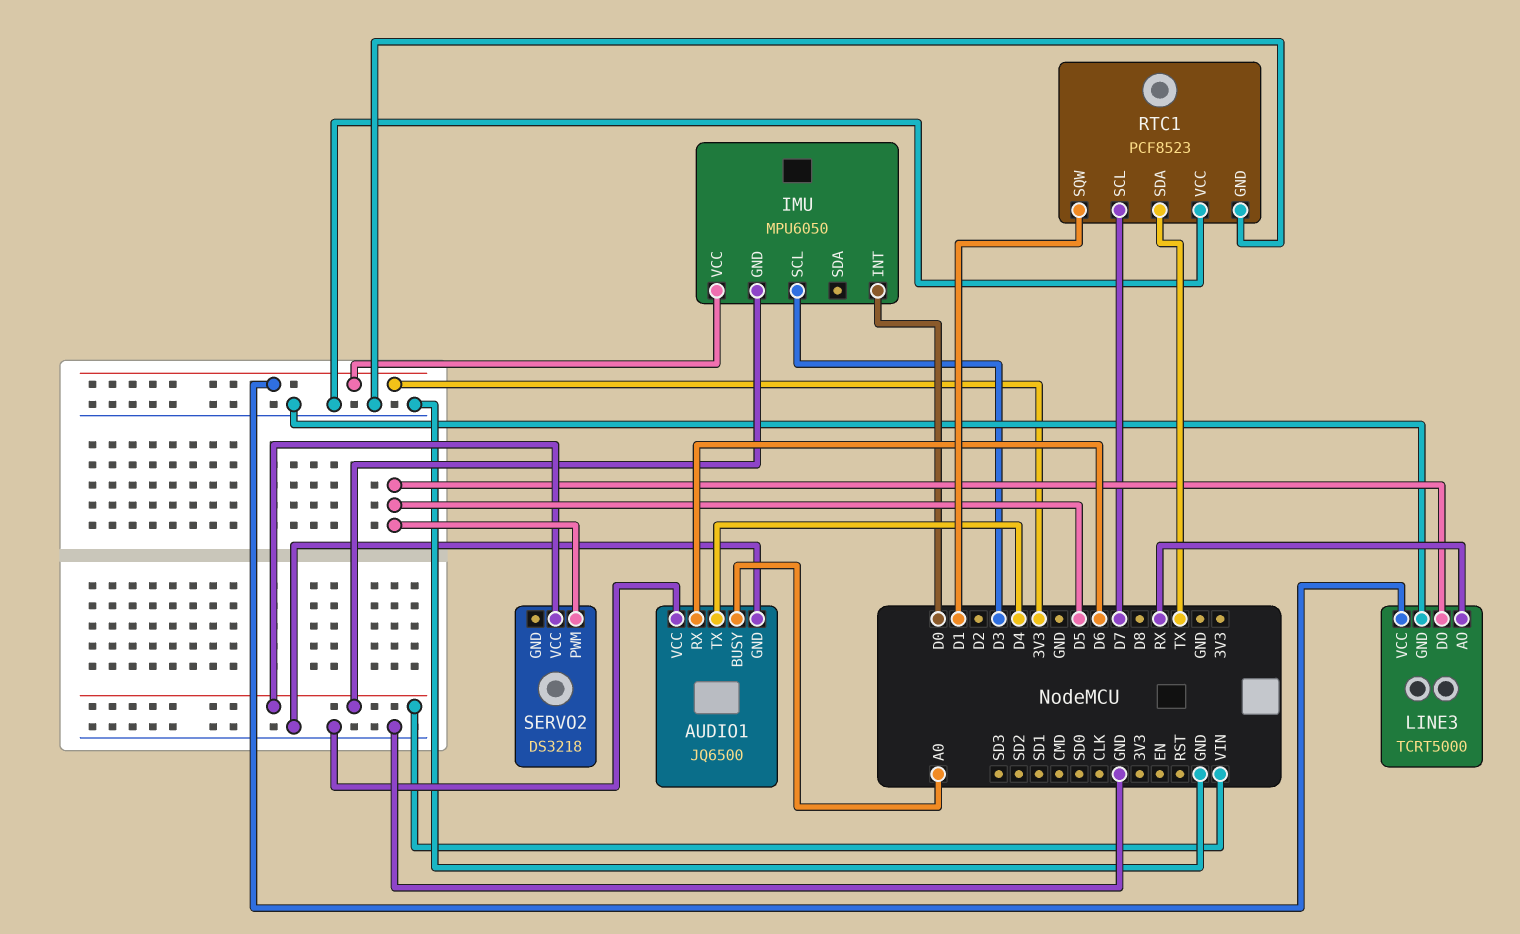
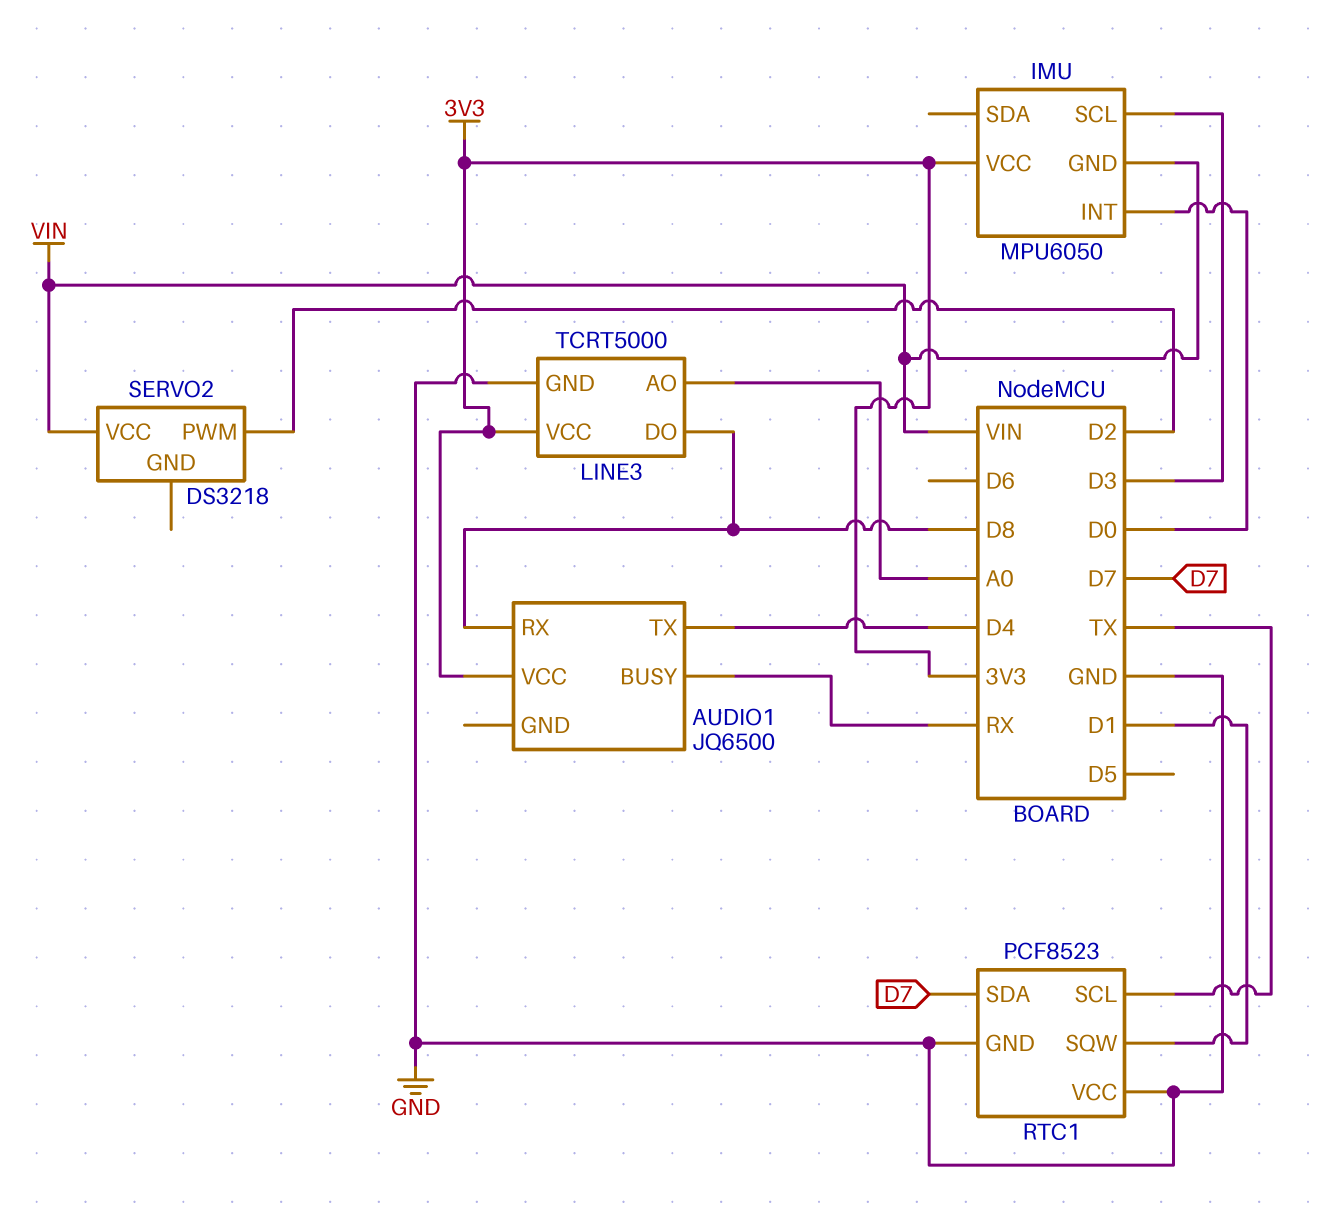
AUDIO1 pin BUSY: A0 -> RX
AUDIO1 pin GND: GND -> none
AUDIO1 pin RX: D6 -> D8
AUDIO1 pin VCC: GND -> 3V3
LINE3 pin AO: RX -> A0
LINE3 pin DO: D5 -> D8
RTC1 pin SCL: D7 -> TX
RTC1 pin SDA: TX -> D7
SERVO2 pin PWM: D5 -> D2

